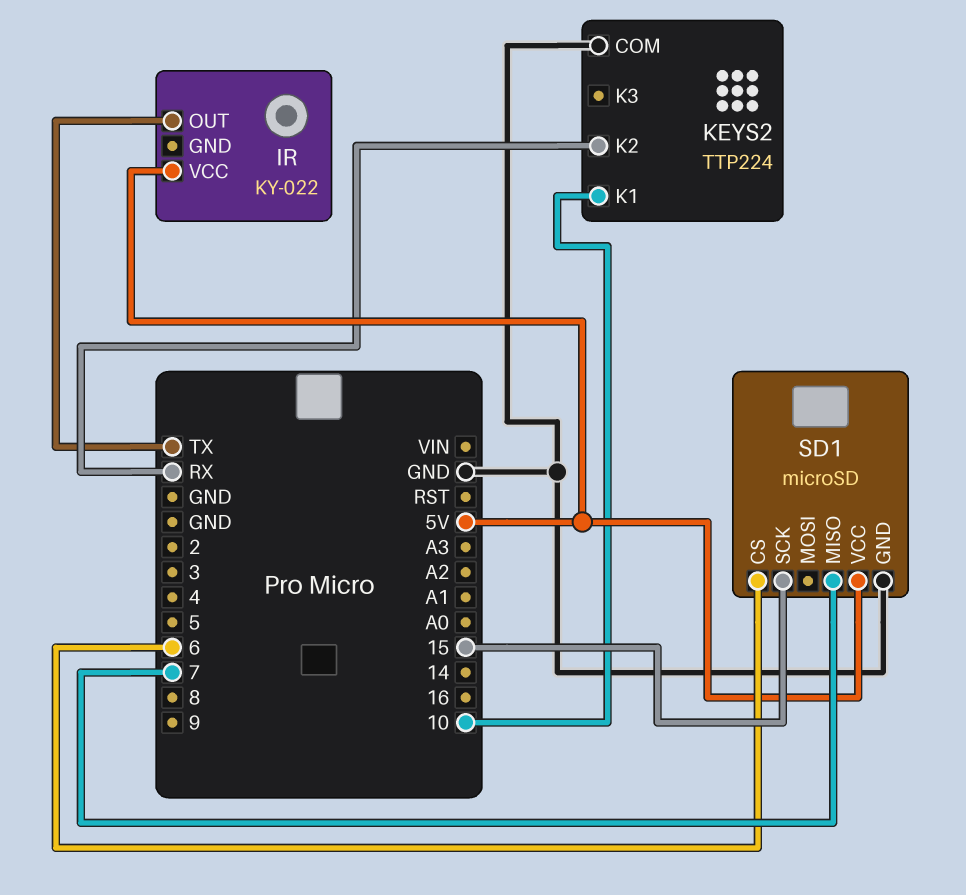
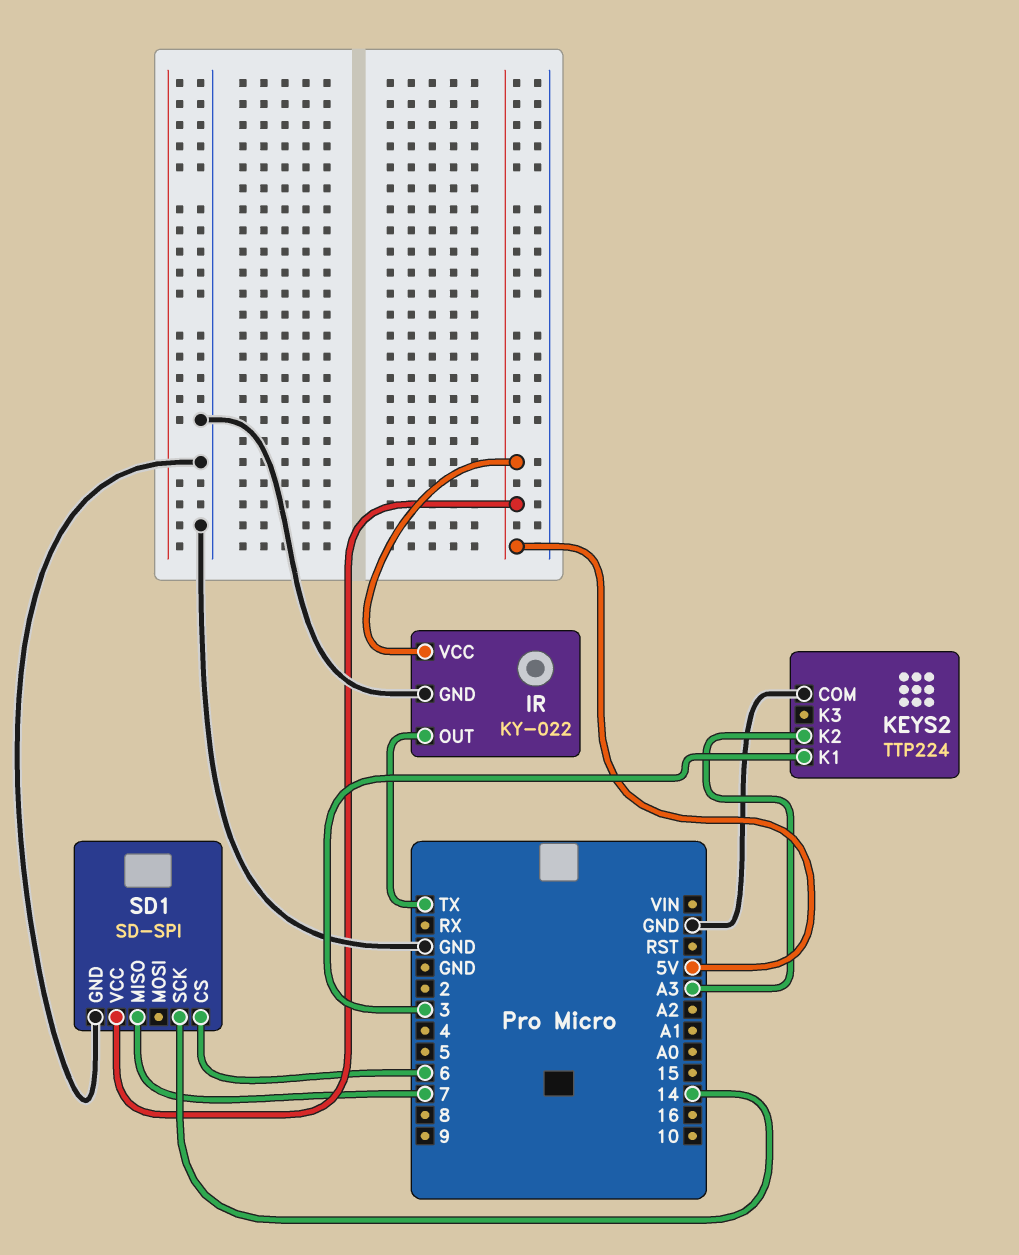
IR pin GND: none -> GND
KEYS2 pin K1: 10 -> 3
KEYS2 pin K2: RX -> A3
SD1: microSD -> SD-SPI
SD1 pin SCK: 15 -> 14

